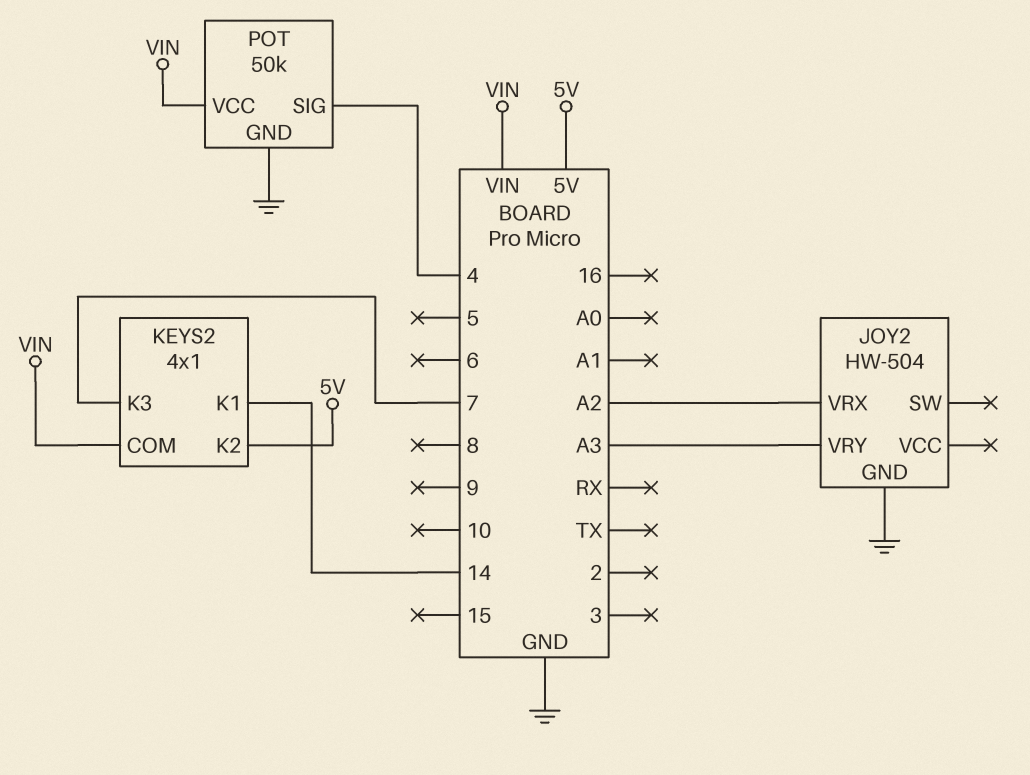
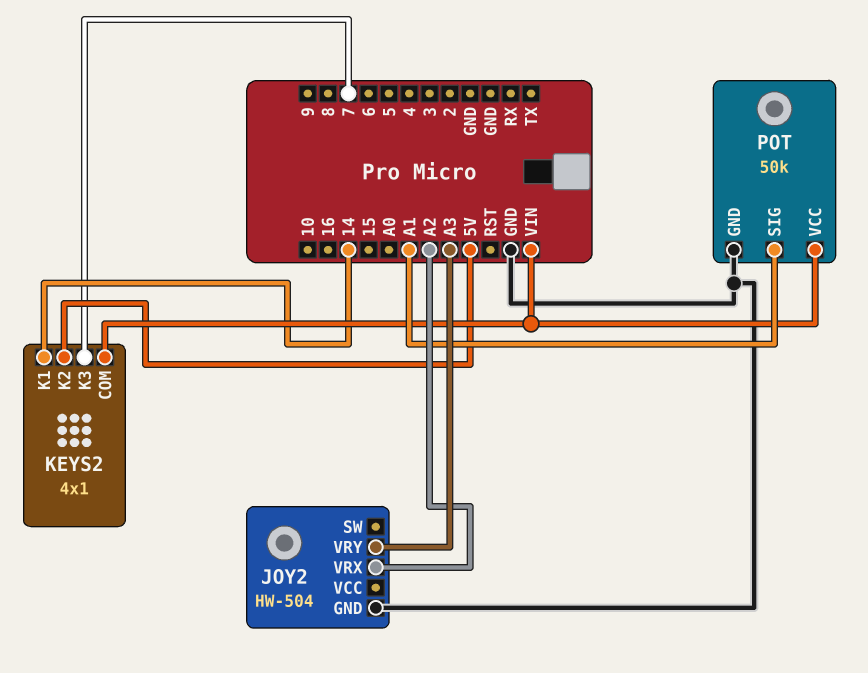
POT pin SIG: 4 -> A1

